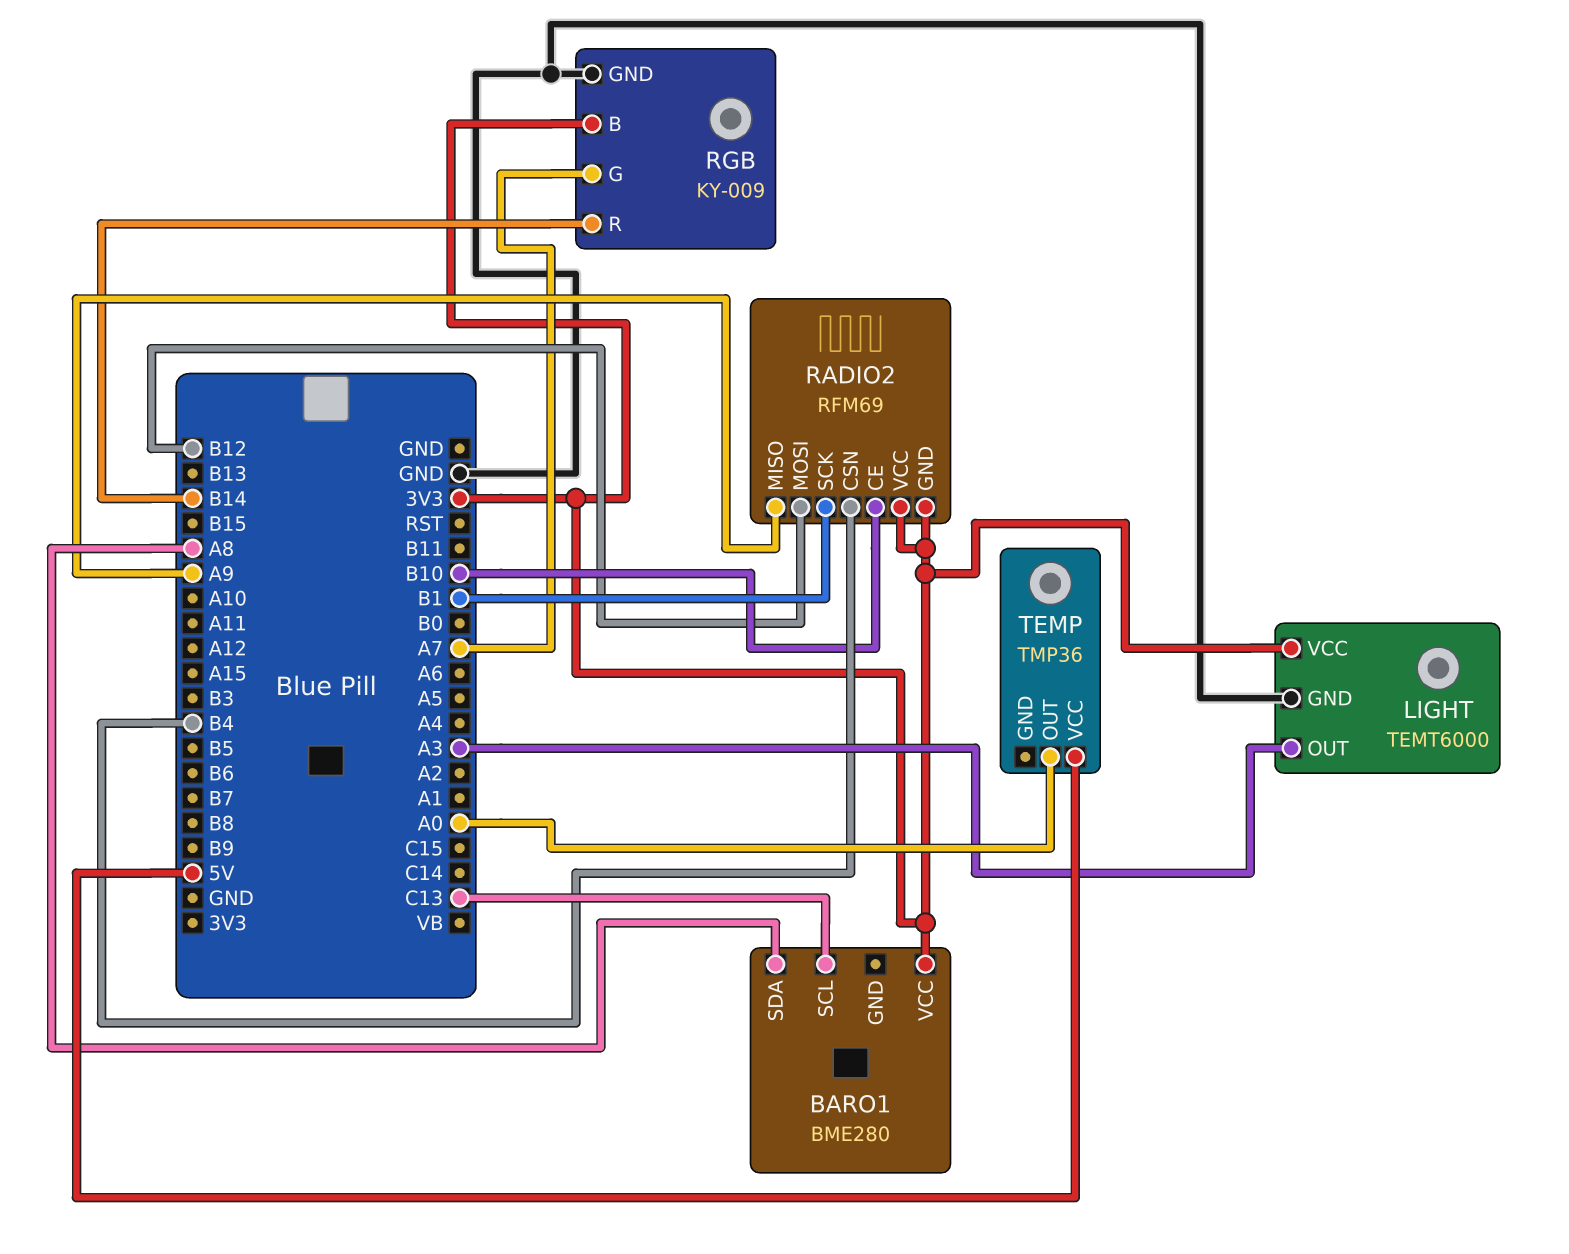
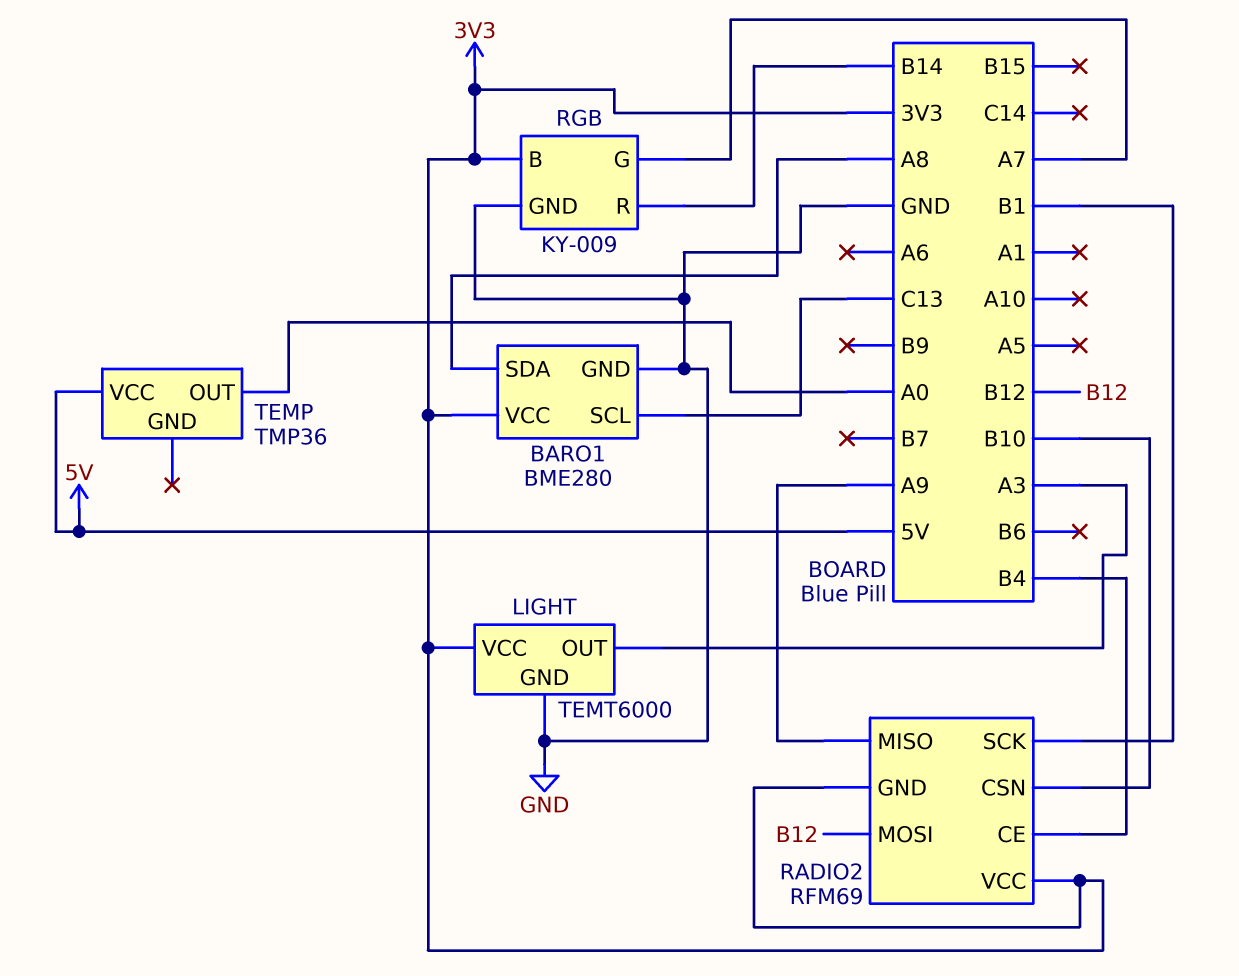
BARO1 pin GND: none -> GND
RADIO2 pin CE: B10 -> B4
RADIO2 pin CSN: B4 -> B10

